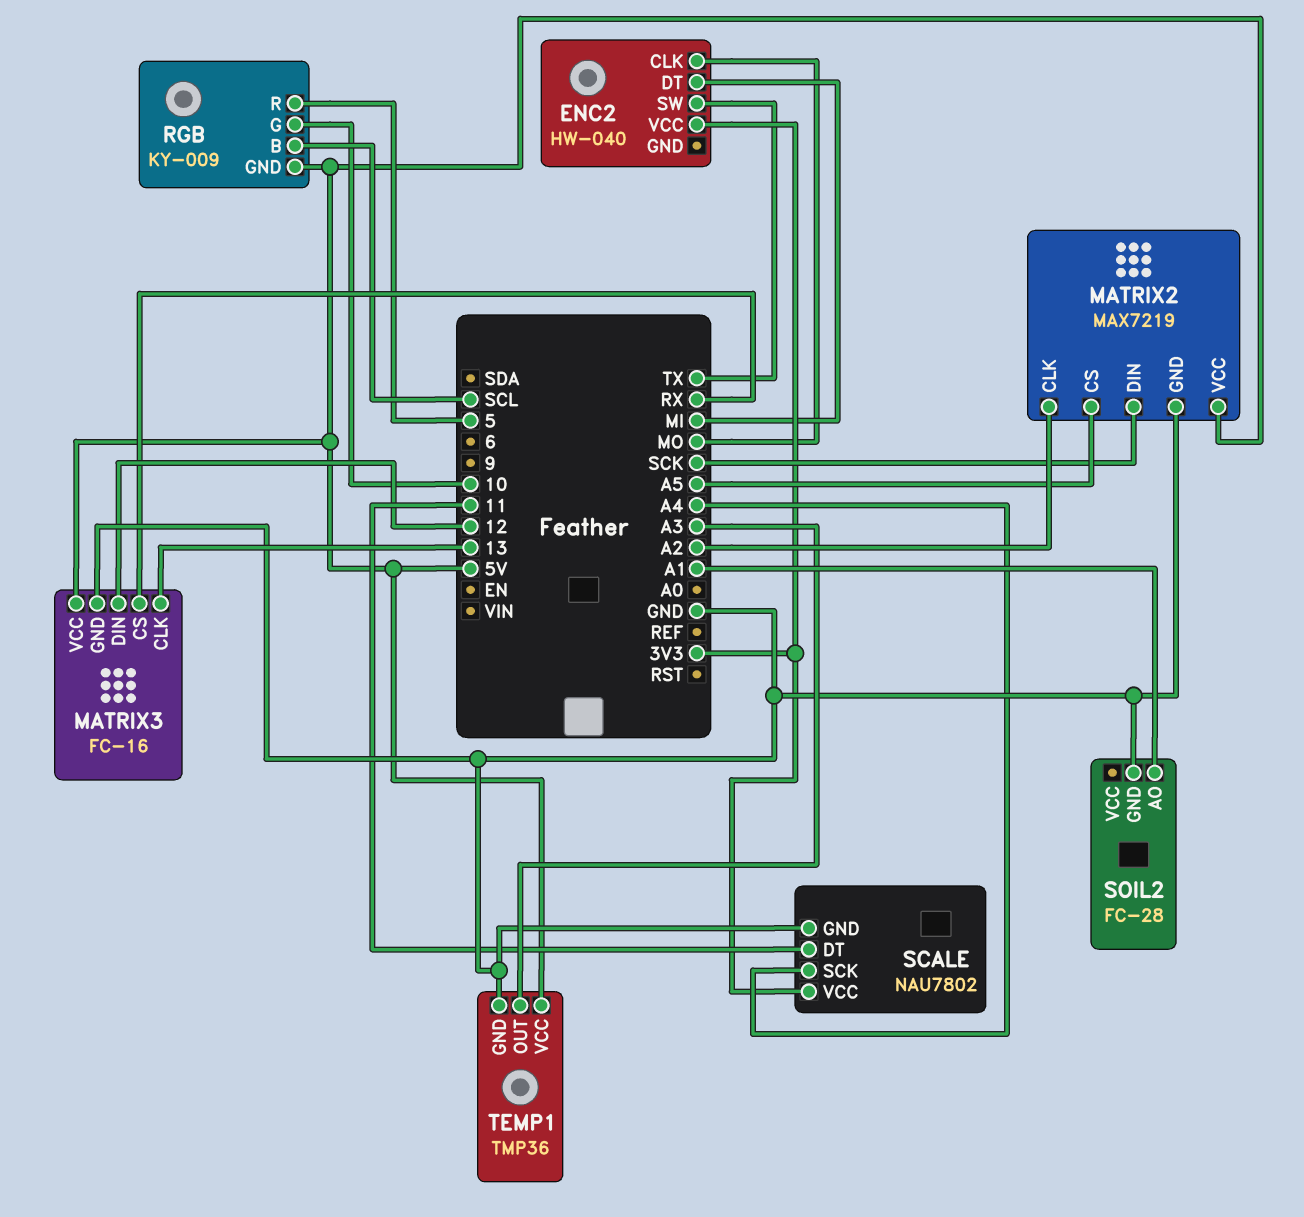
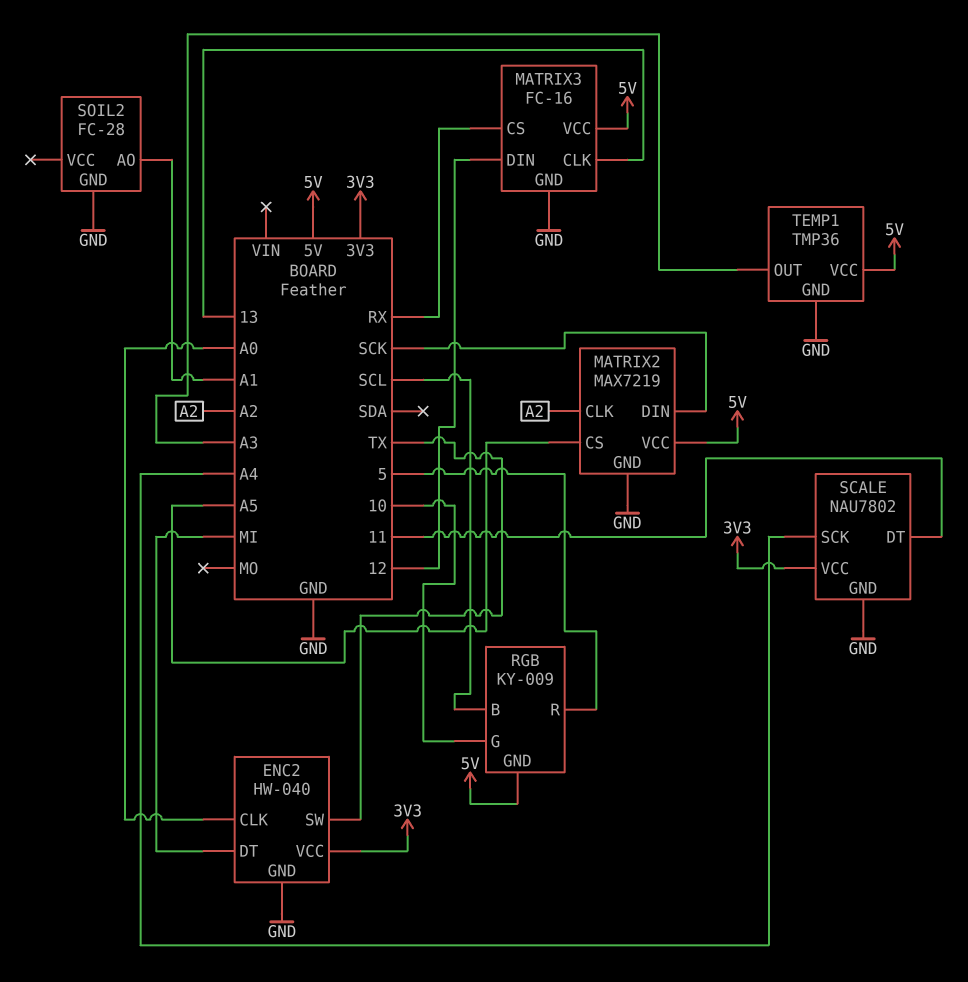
ENC2 pin CLK: MO -> A0
ENC2 pin GND: none -> GND

